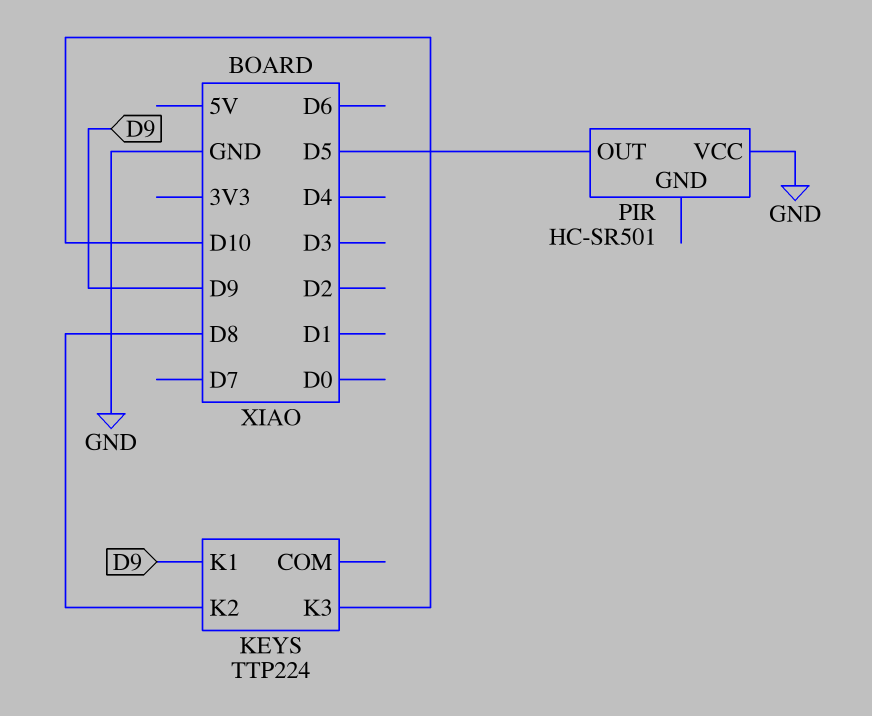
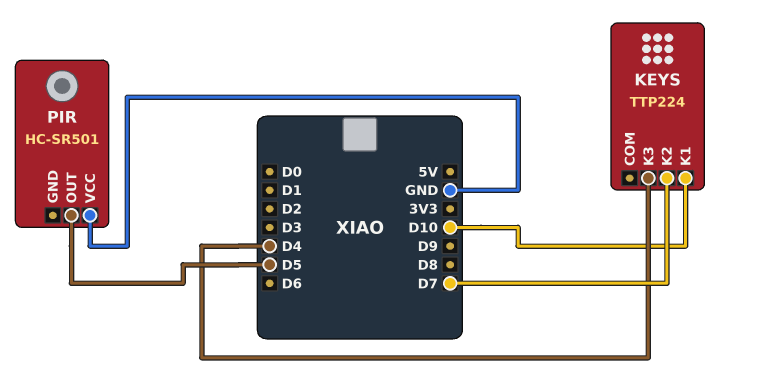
KEYS pin K1: D9 -> D10
KEYS pin K2: D8 -> D7
KEYS pin K3: D10 -> D4

